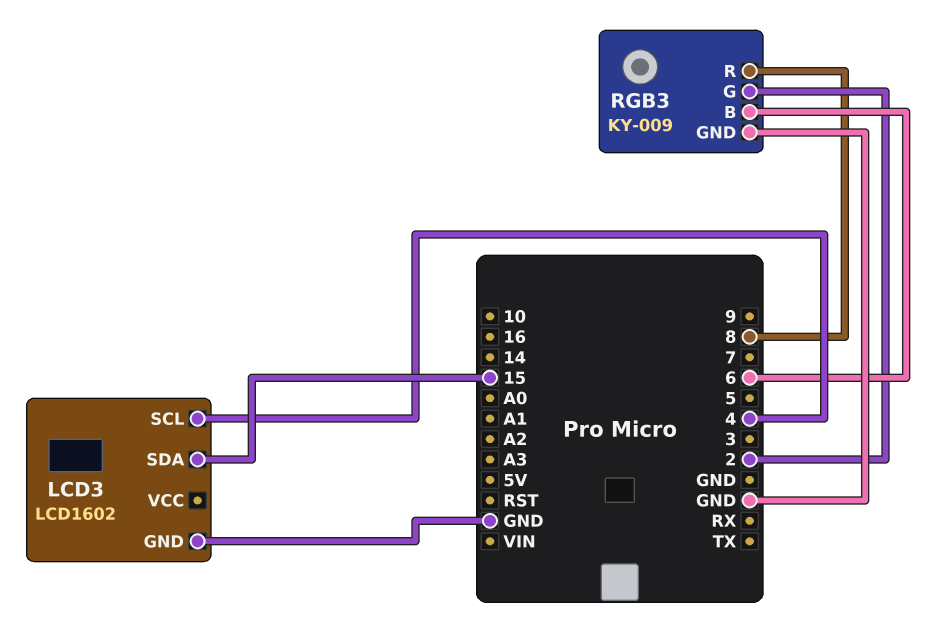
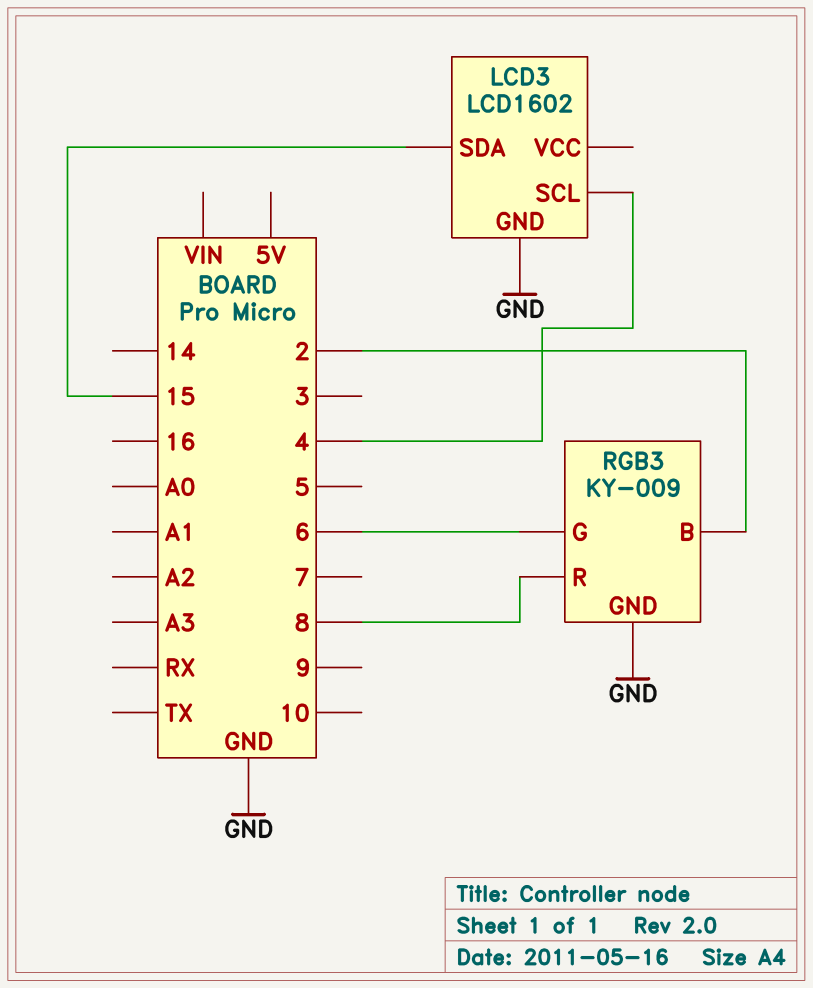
RGB3 pin B: 6 -> 2
RGB3 pin G: 2 -> 6

